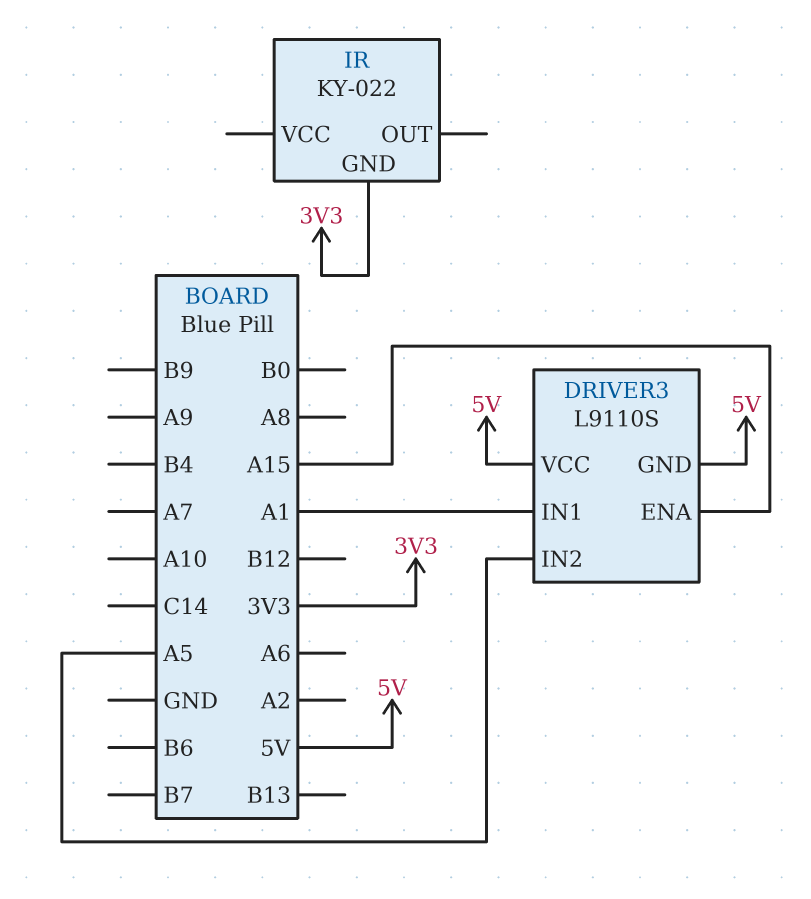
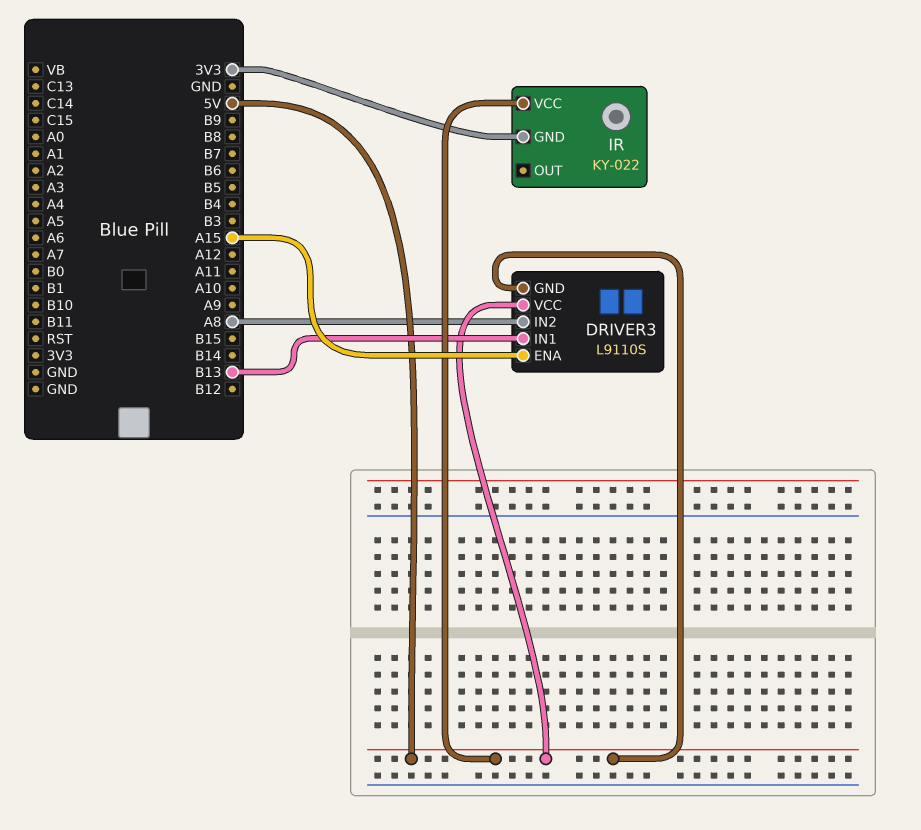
DRIVER3 pin IN1: A1 -> B13
DRIVER3 pin IN2: A5 -> A8
IR pin VCC: none -> 5V

